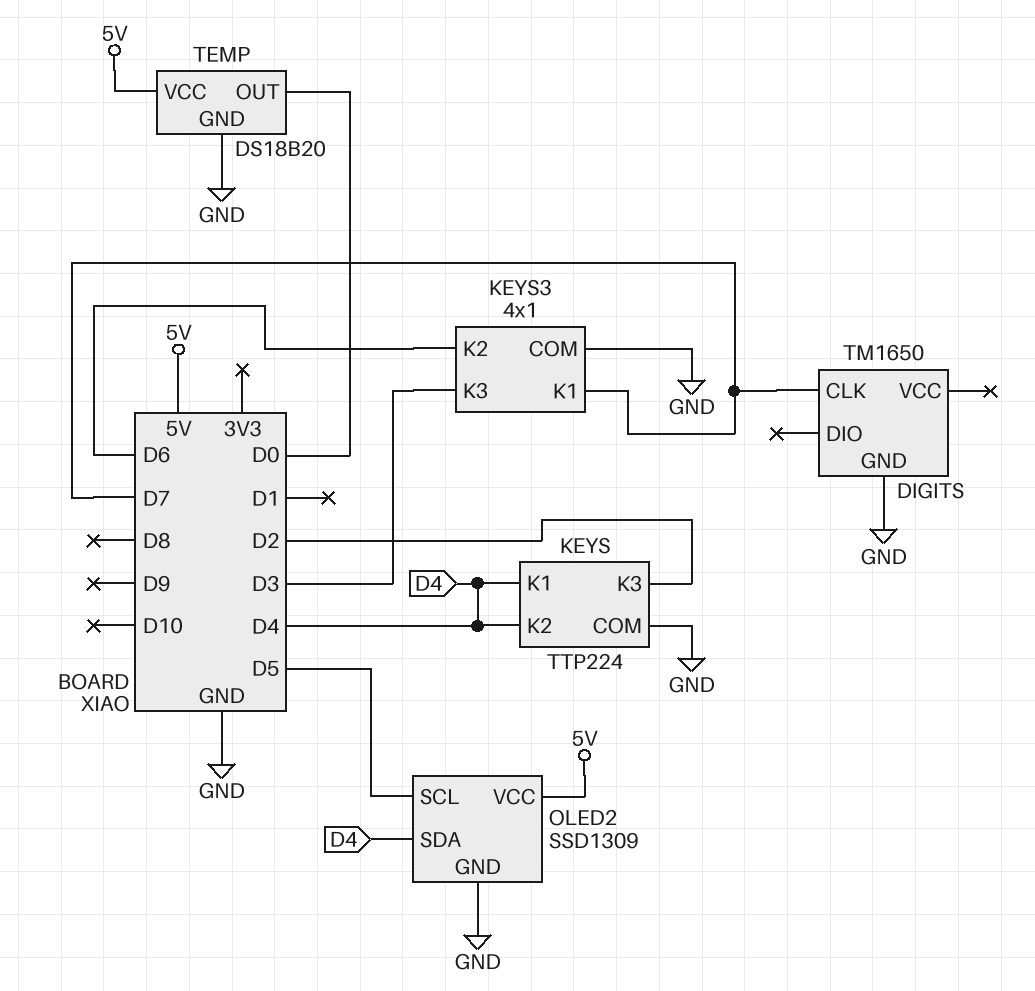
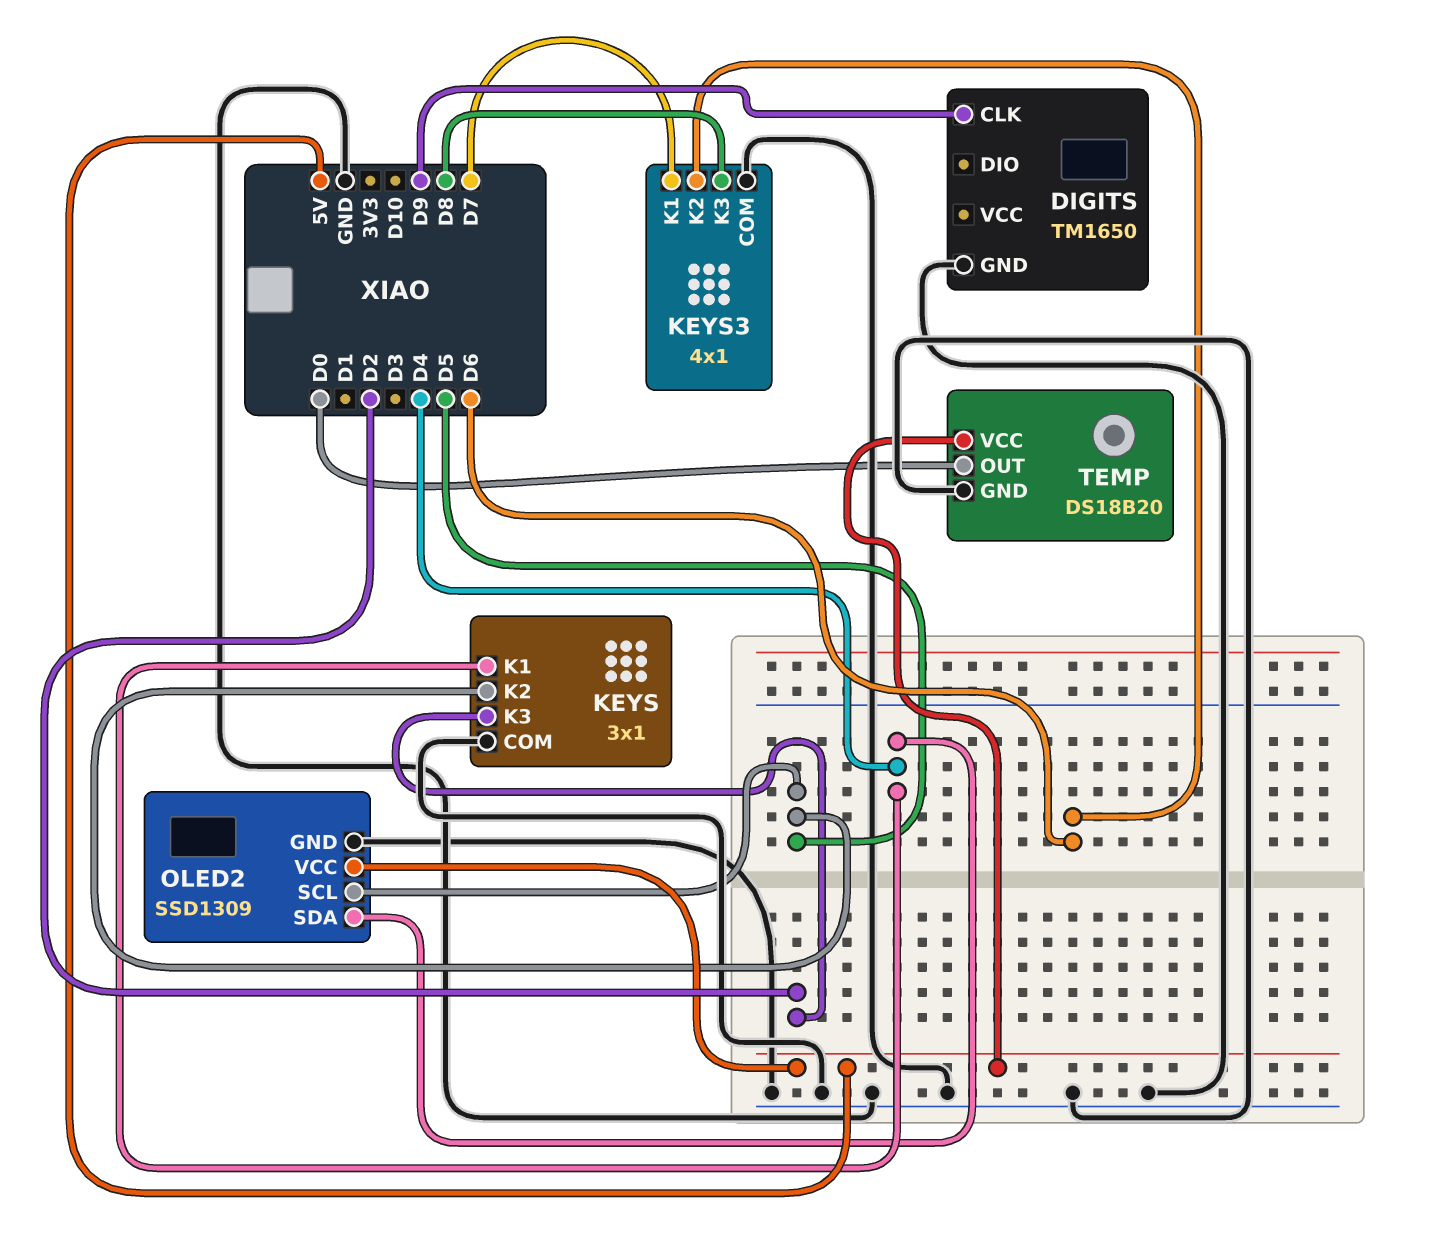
DIGITS pin CLK: D7 -> D9
KEYS: TTP224 -> 3x1
KEYS pin K2: D4 -> D5
KEYS3 pin K3: D3 -> D8

